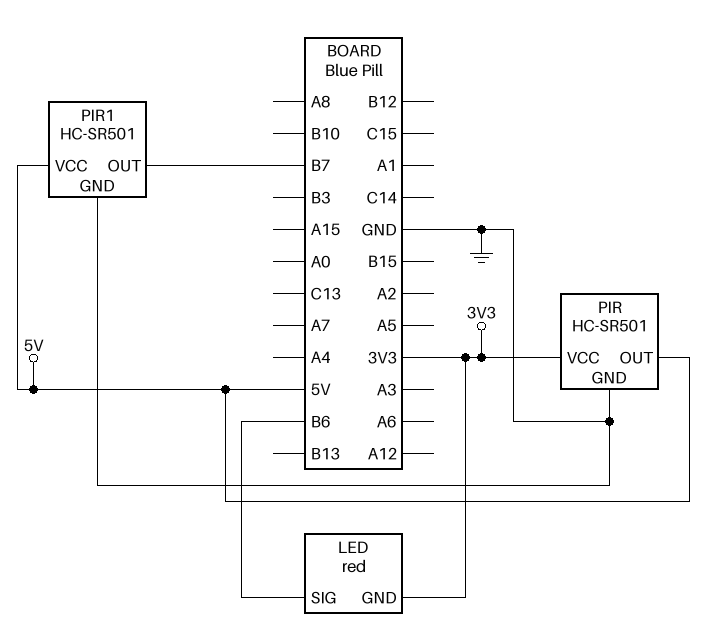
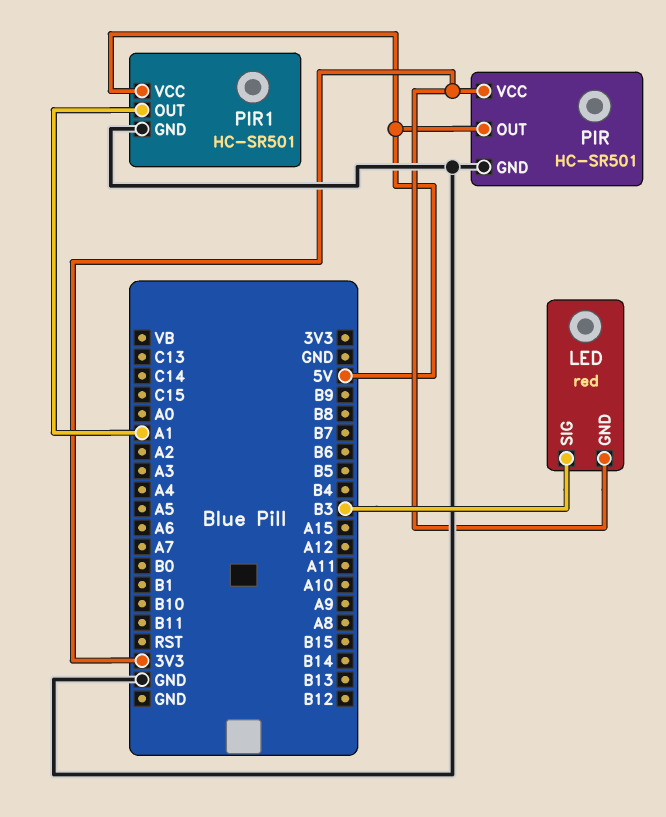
LED pin SIG: B6 -> B3
PIR1 pin OUT: B7 -> A1

